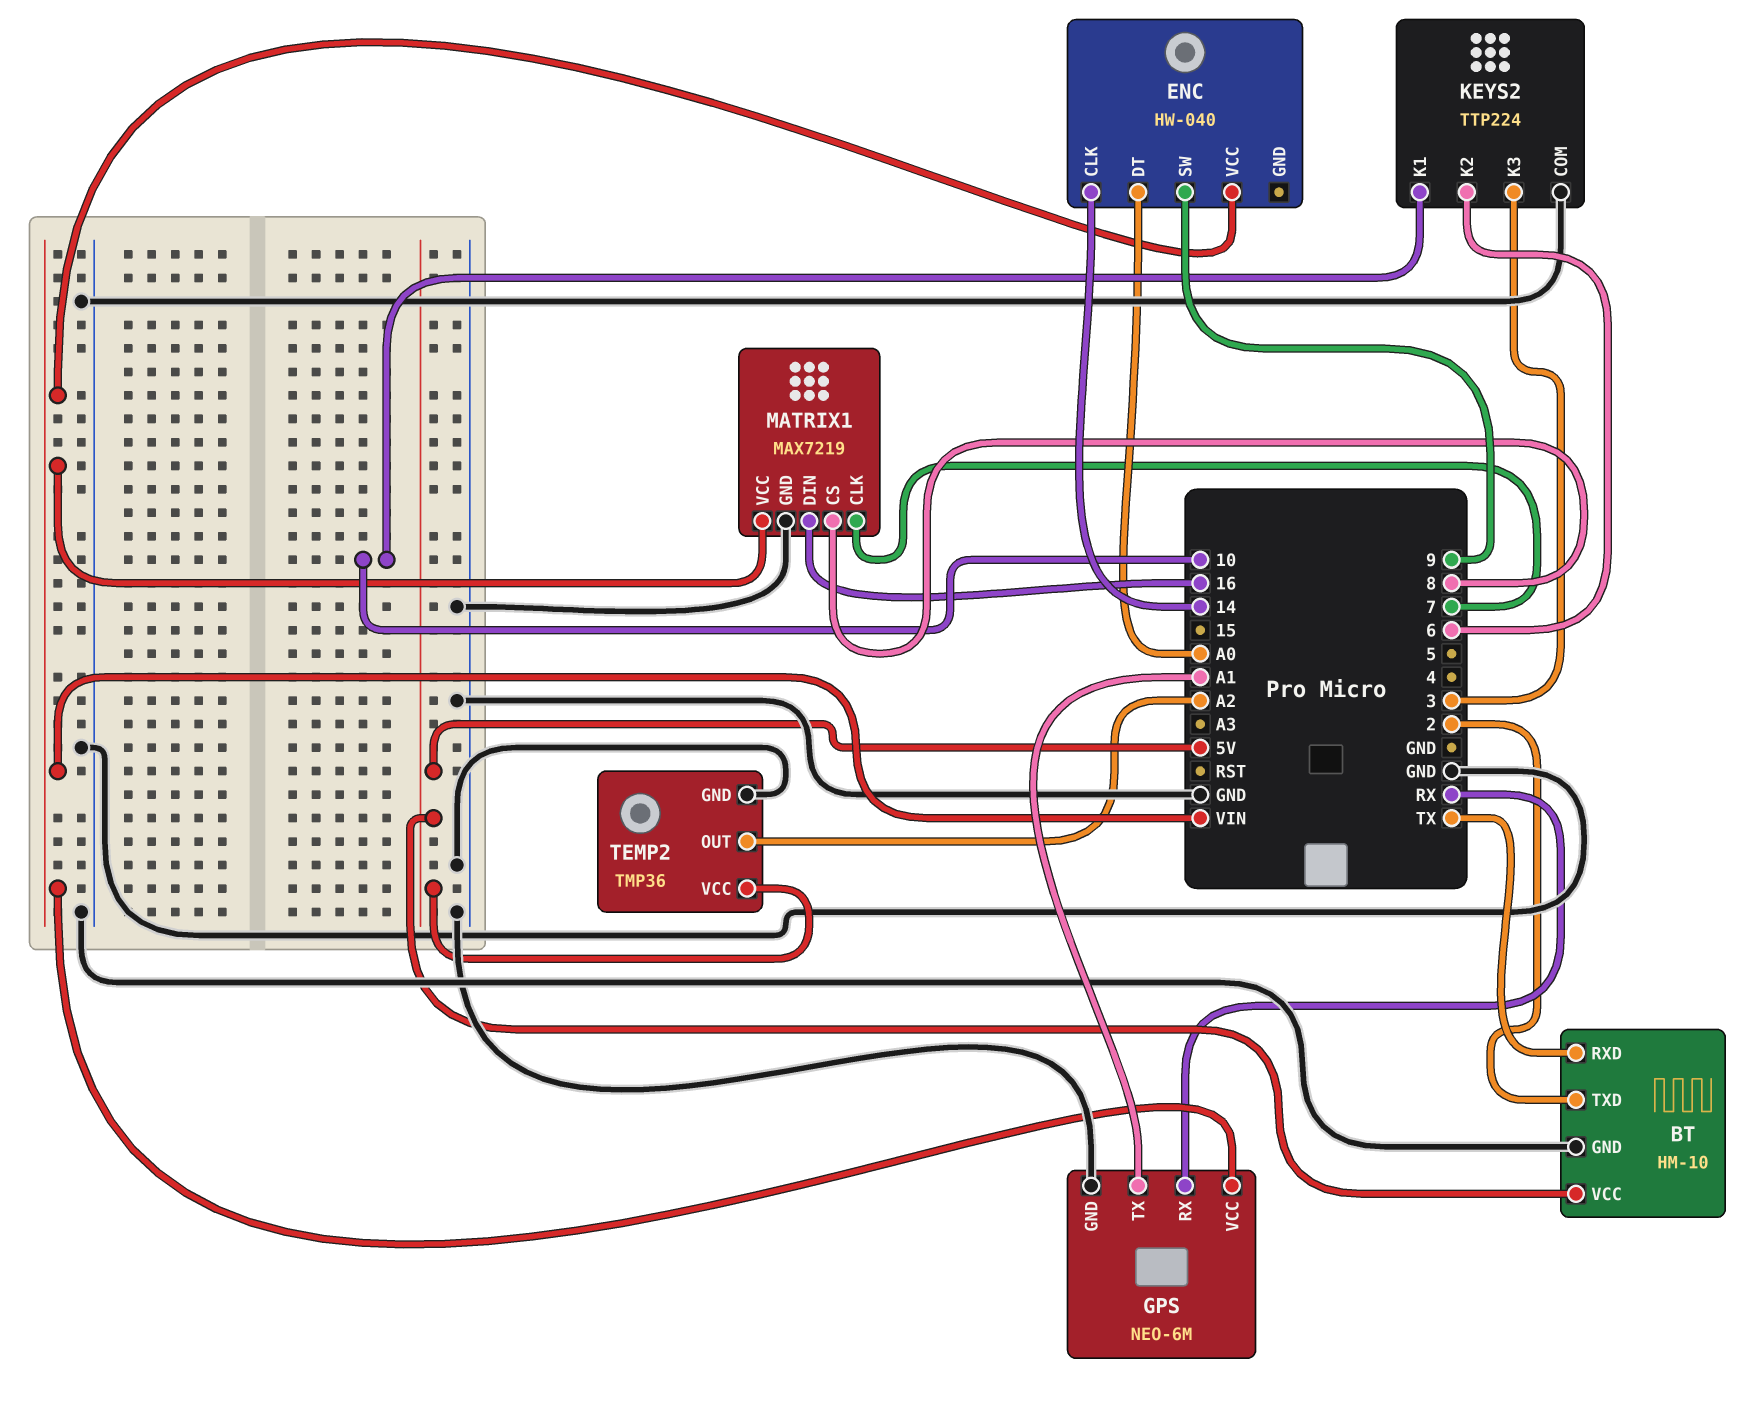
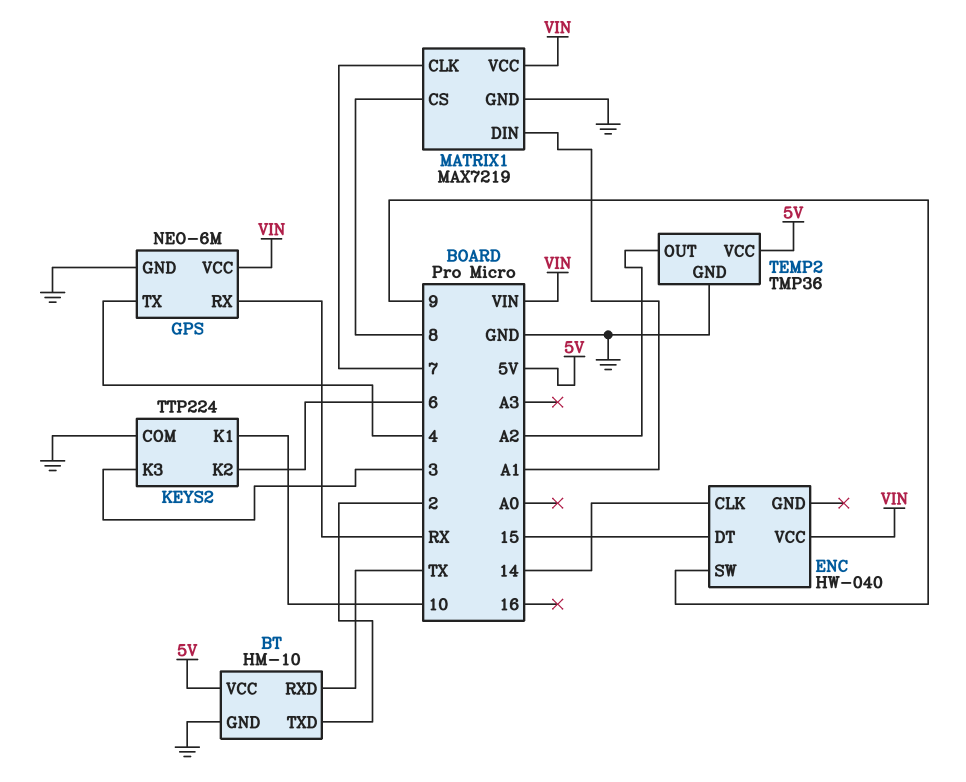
ENC pin DT: A0 -> 15
GPS pin TX: A1 -> 4
MATRIX1 pin DIN: 16 -> A1

